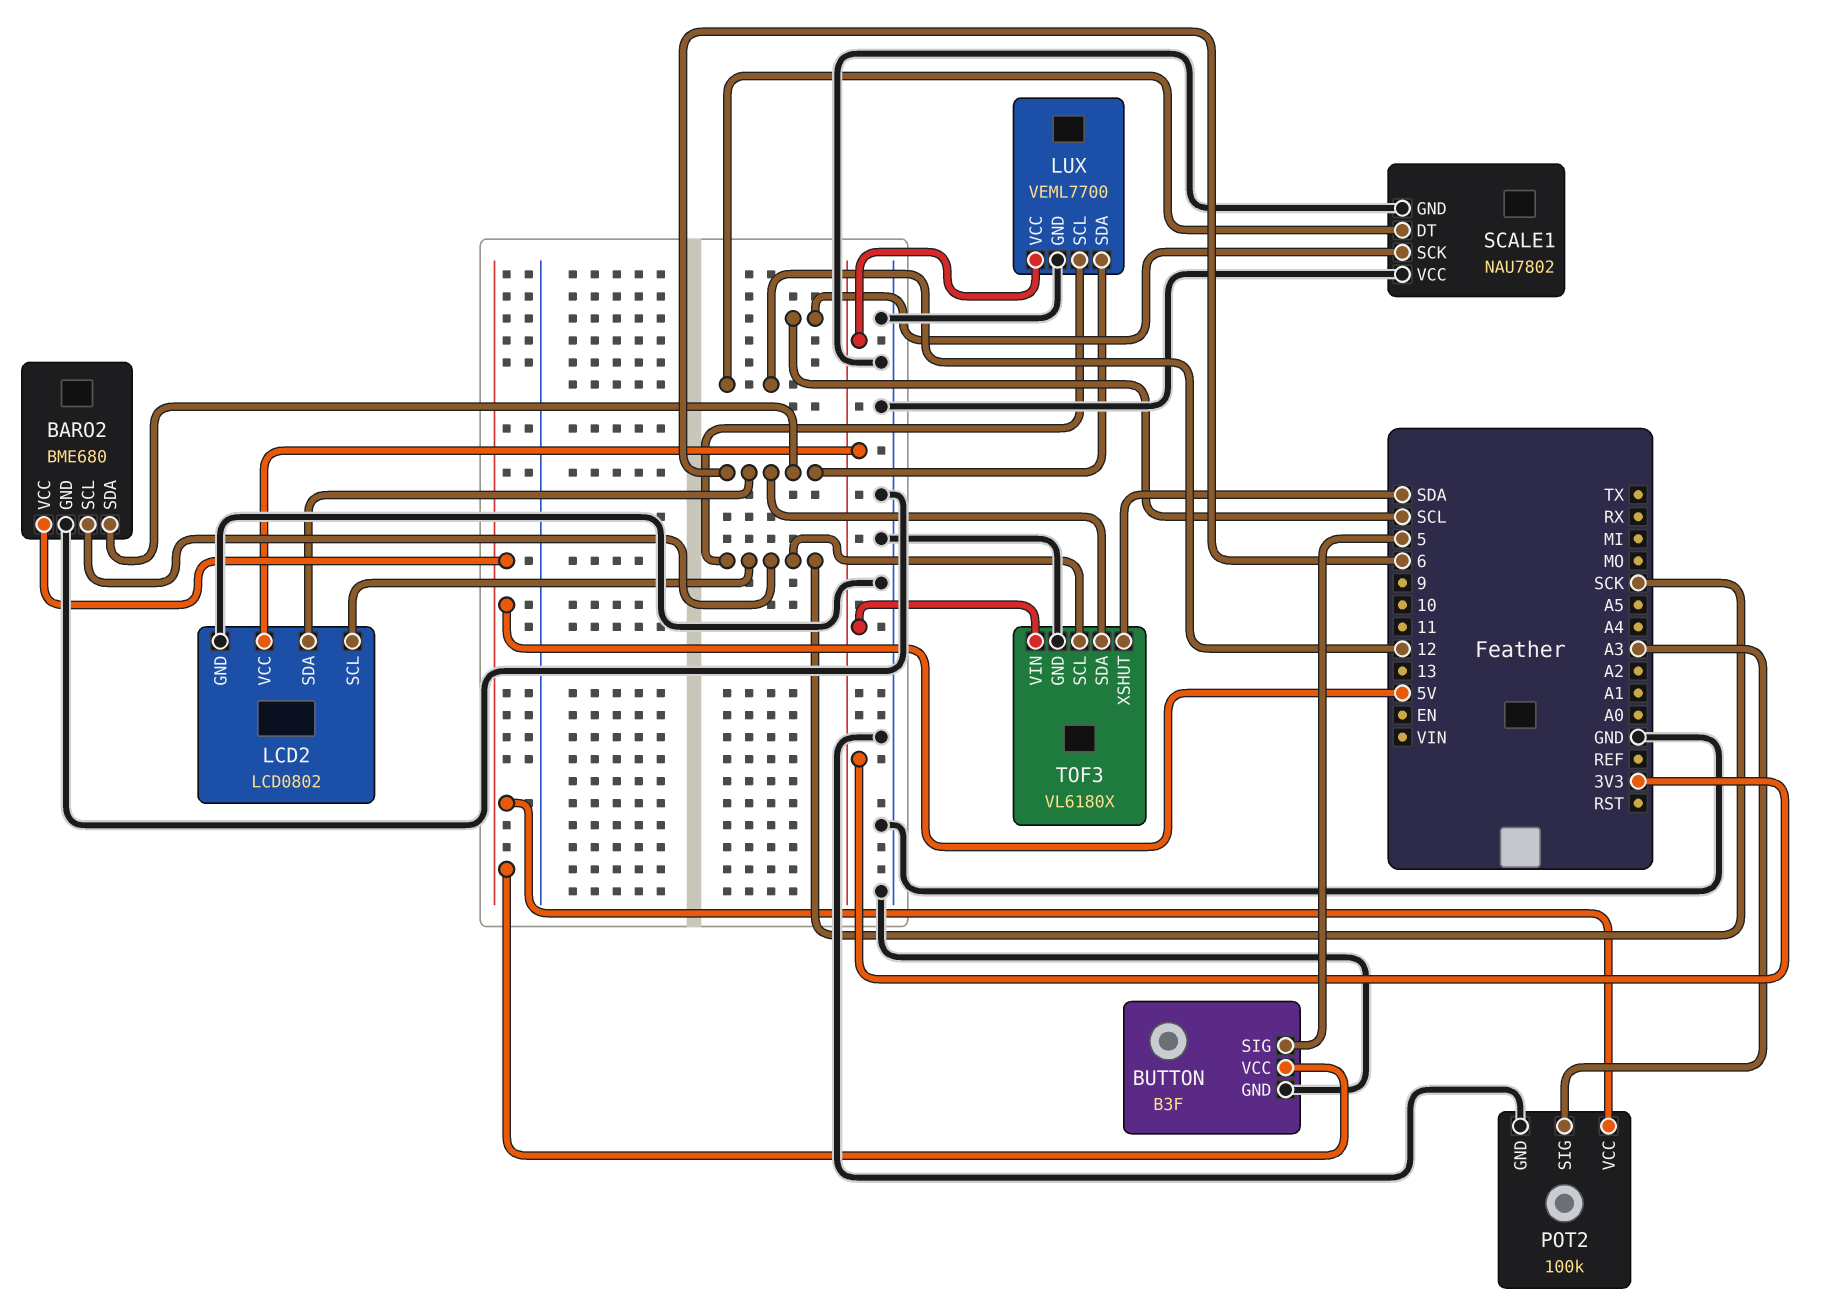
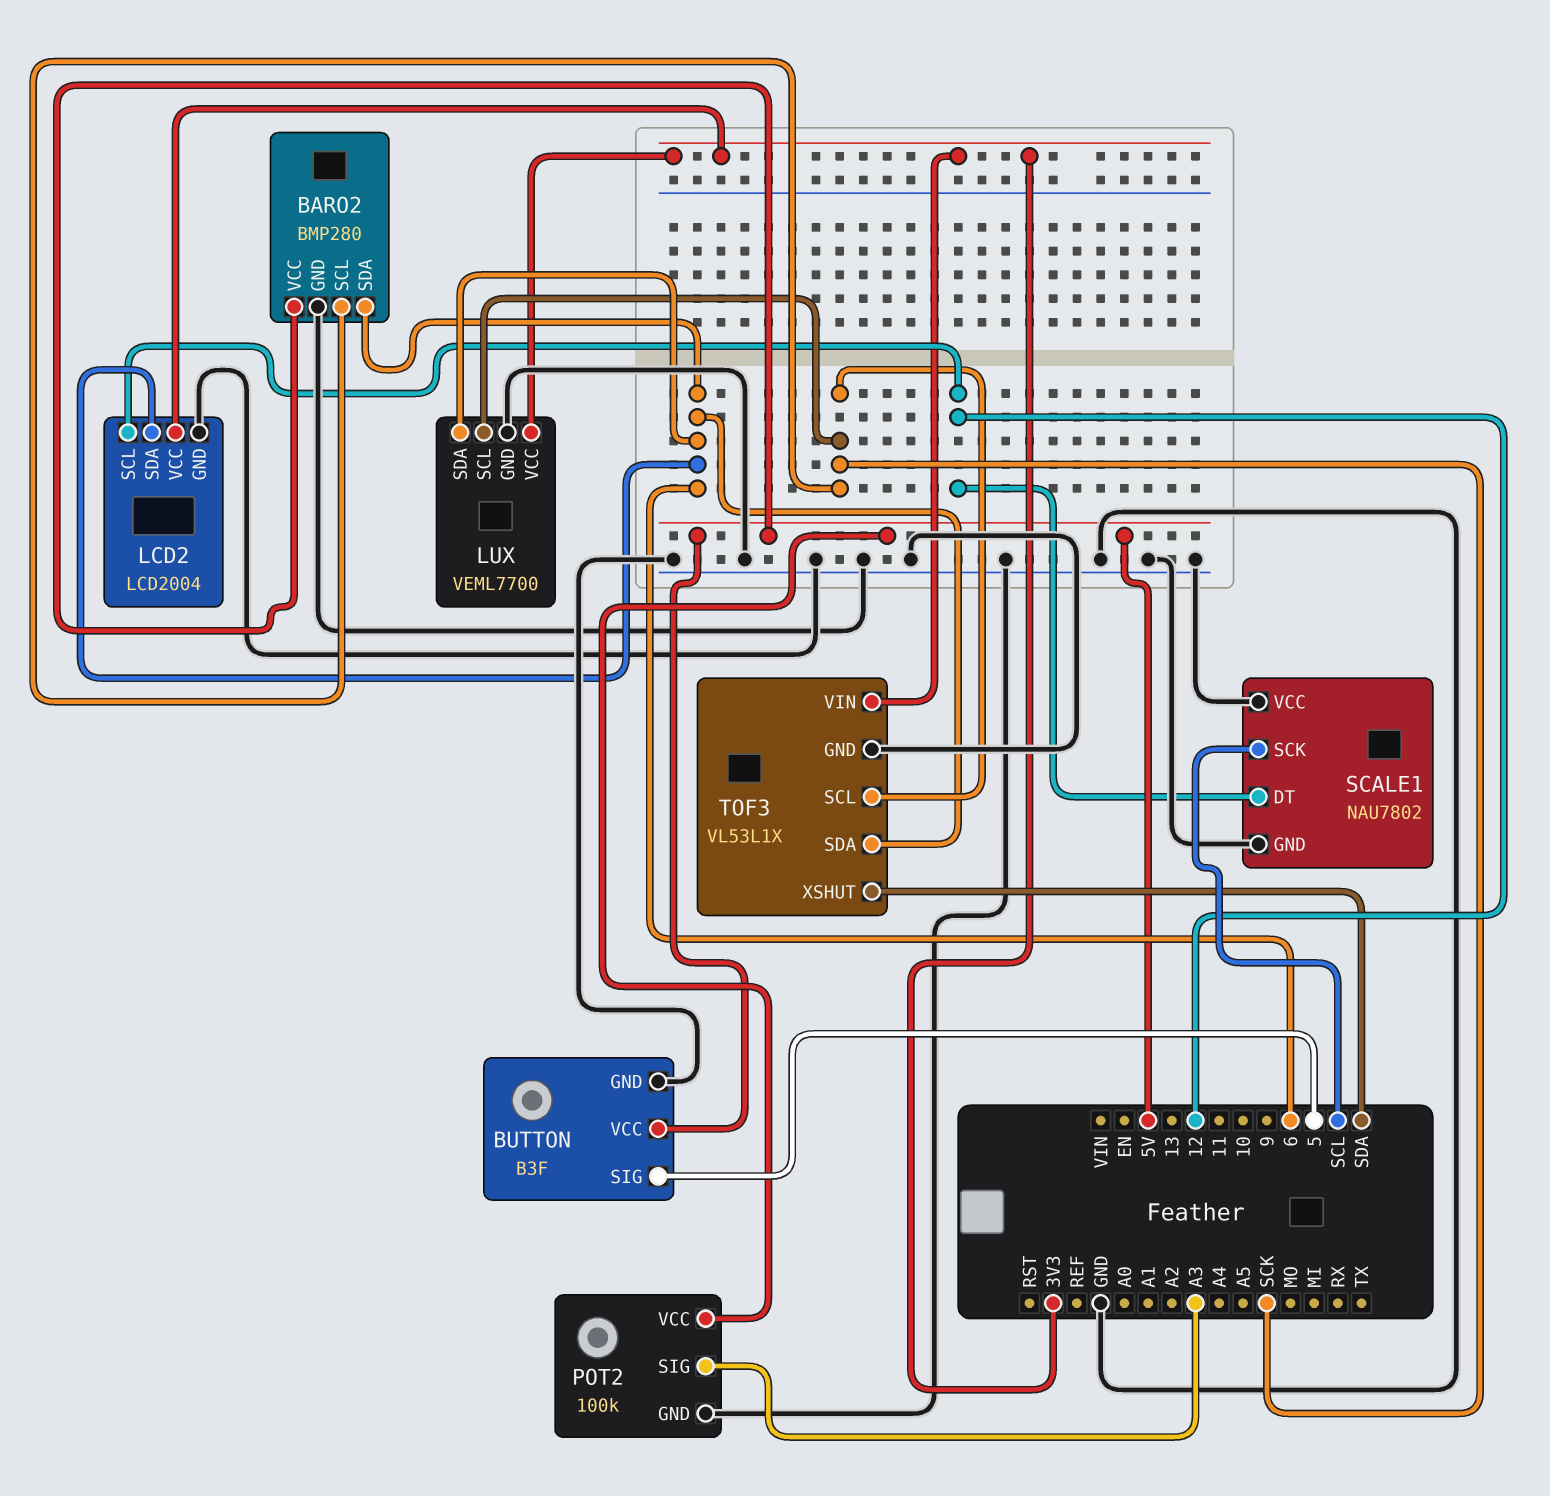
BARO2: BME680 -> BMP280
LCD2: LCD0802 -> LCD2004
LCD2 pin SCL: SCK -> 12
TOF3: VL6180X -> VL53L1X

